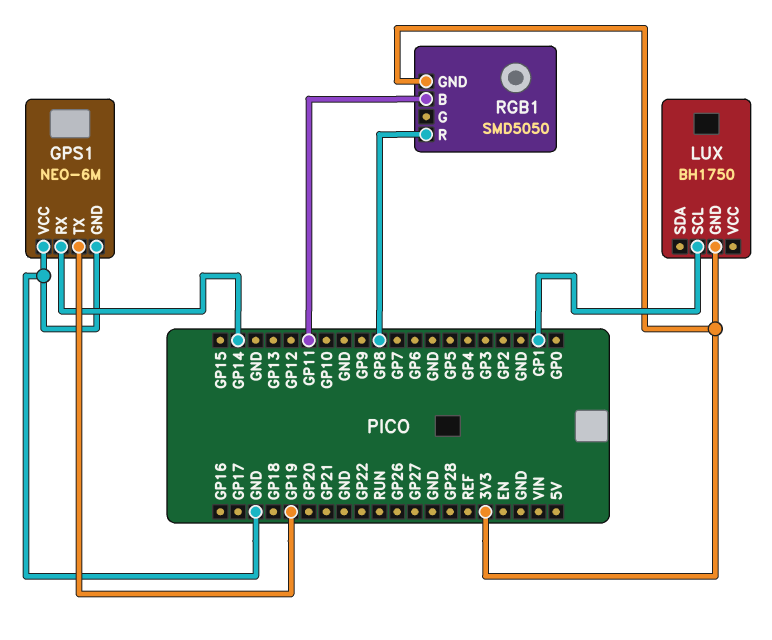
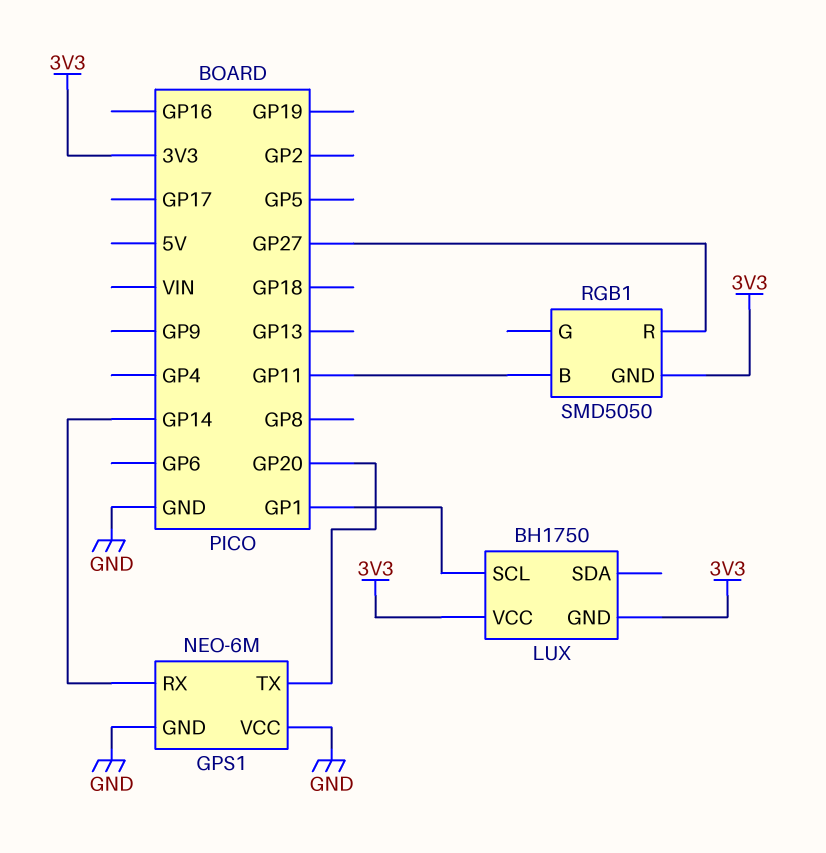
GPS1 pin TX: GP19 -> GP20
LUX pin VCC: none -> 3V3
RGB1 pin R: GP8 -> GP27

